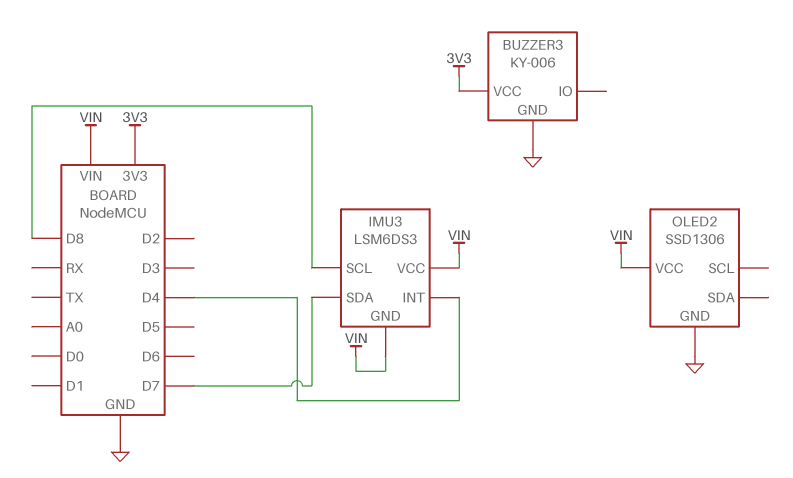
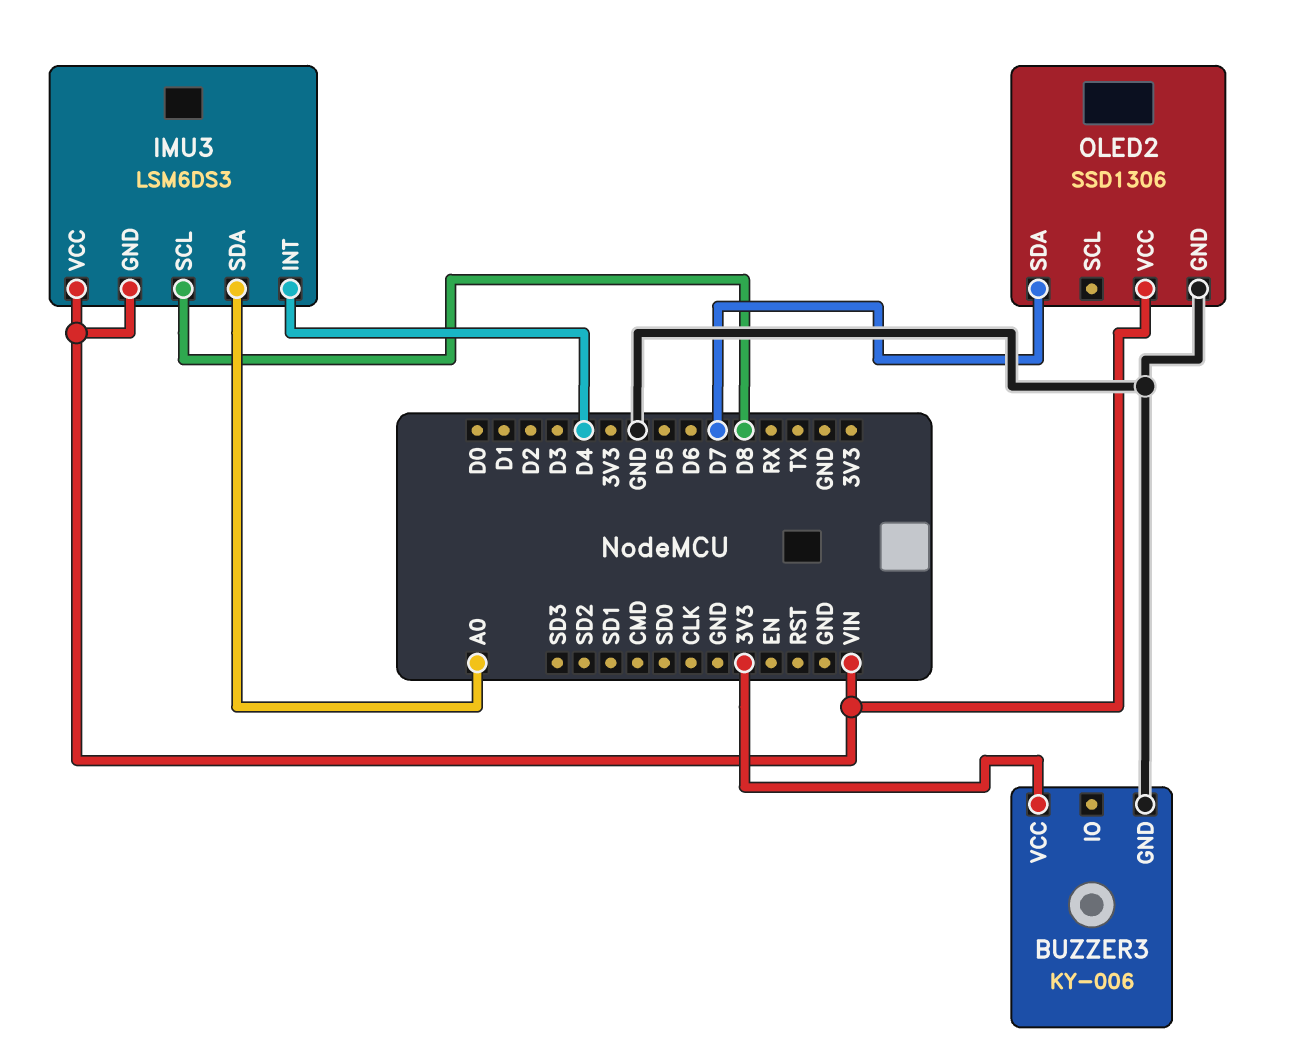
IMU3 pin SDA: D7 -> A0
OLED2 pin SDA: none -> D7

